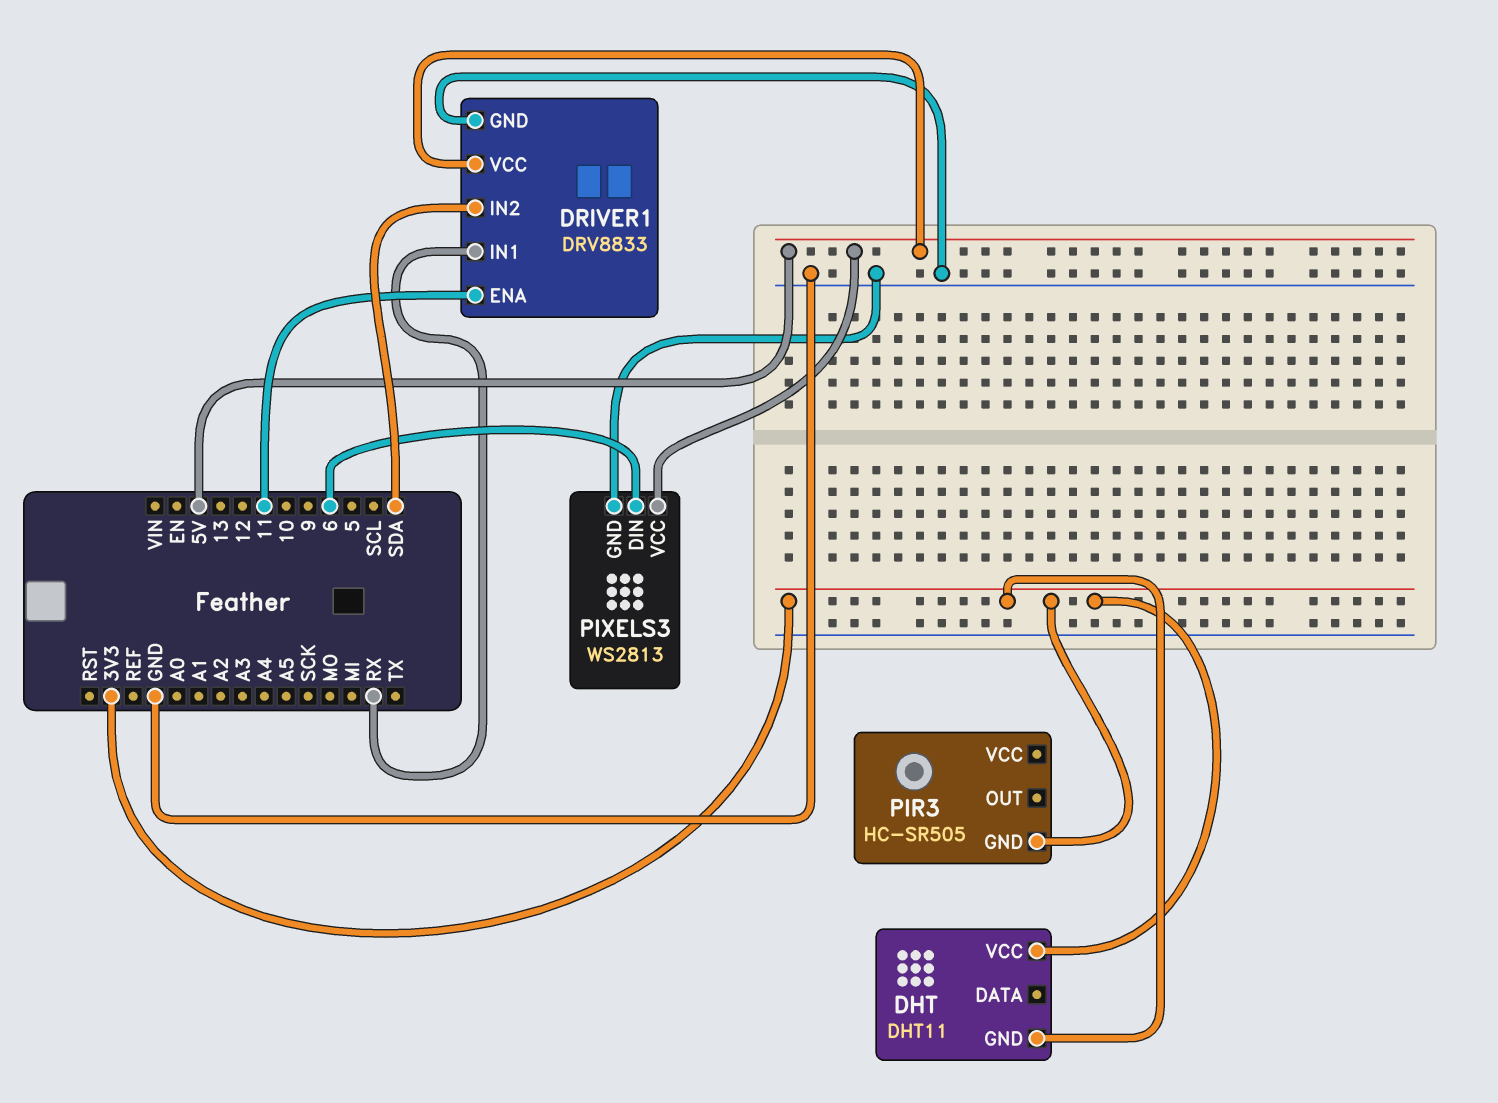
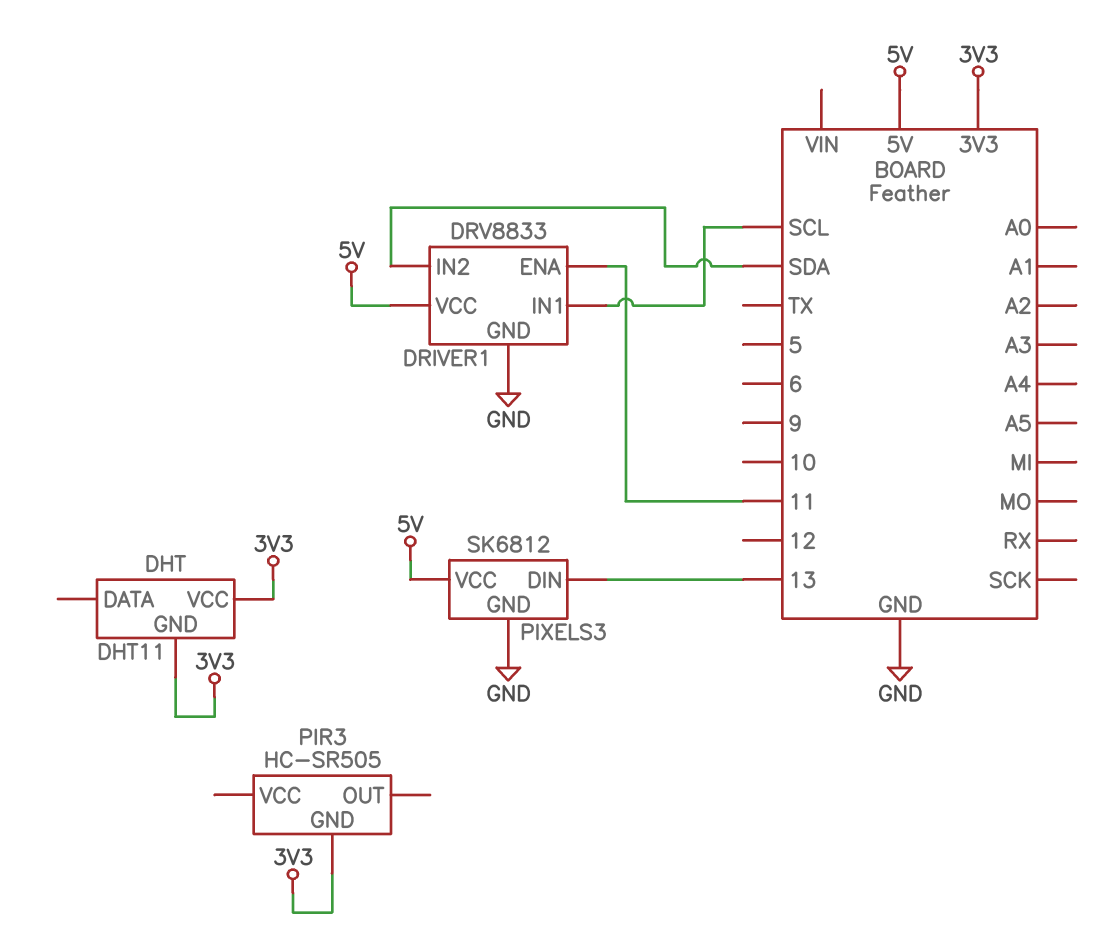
DRIVER1 pin IN1: RX -> SCL
PIXELS3: WS2813 -> SK6812
PIXELS3 pin DIN: 6 -> 13

